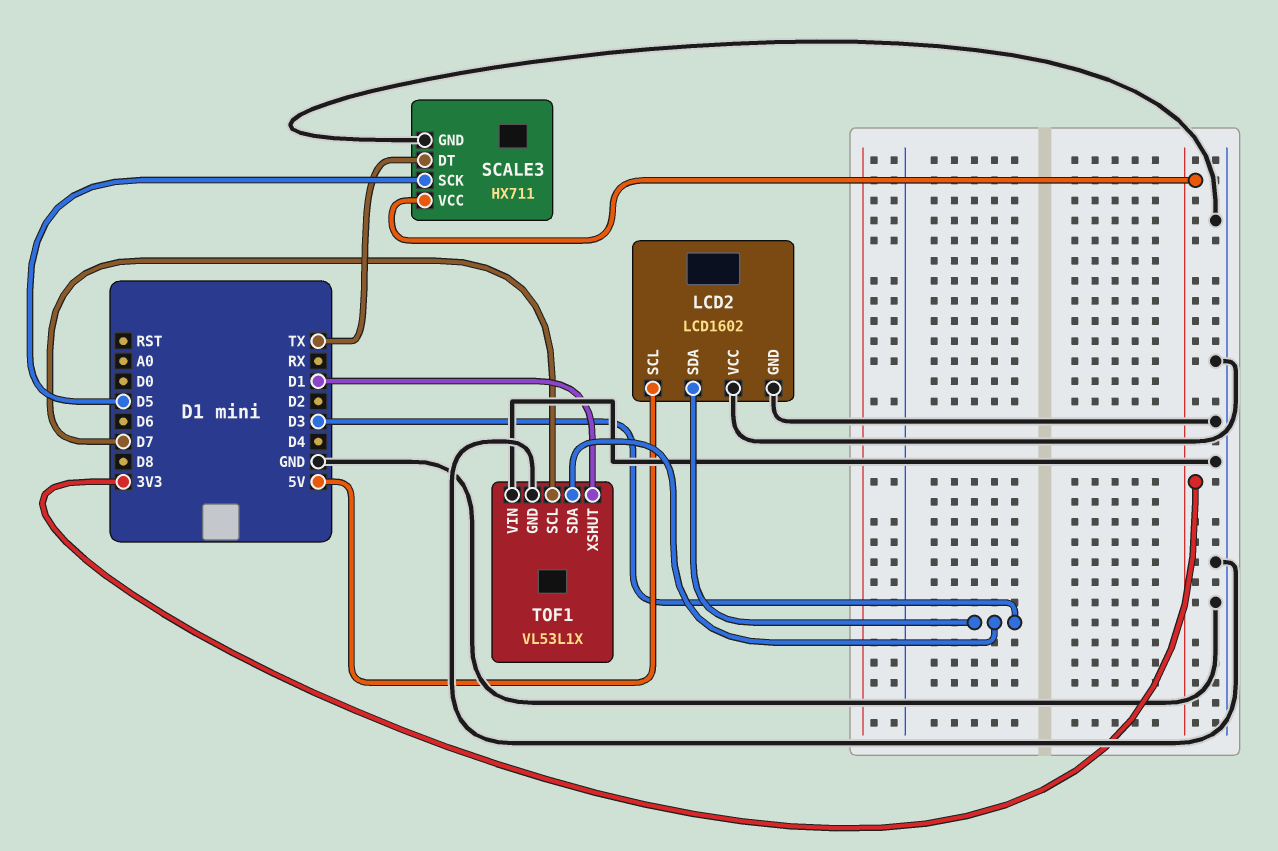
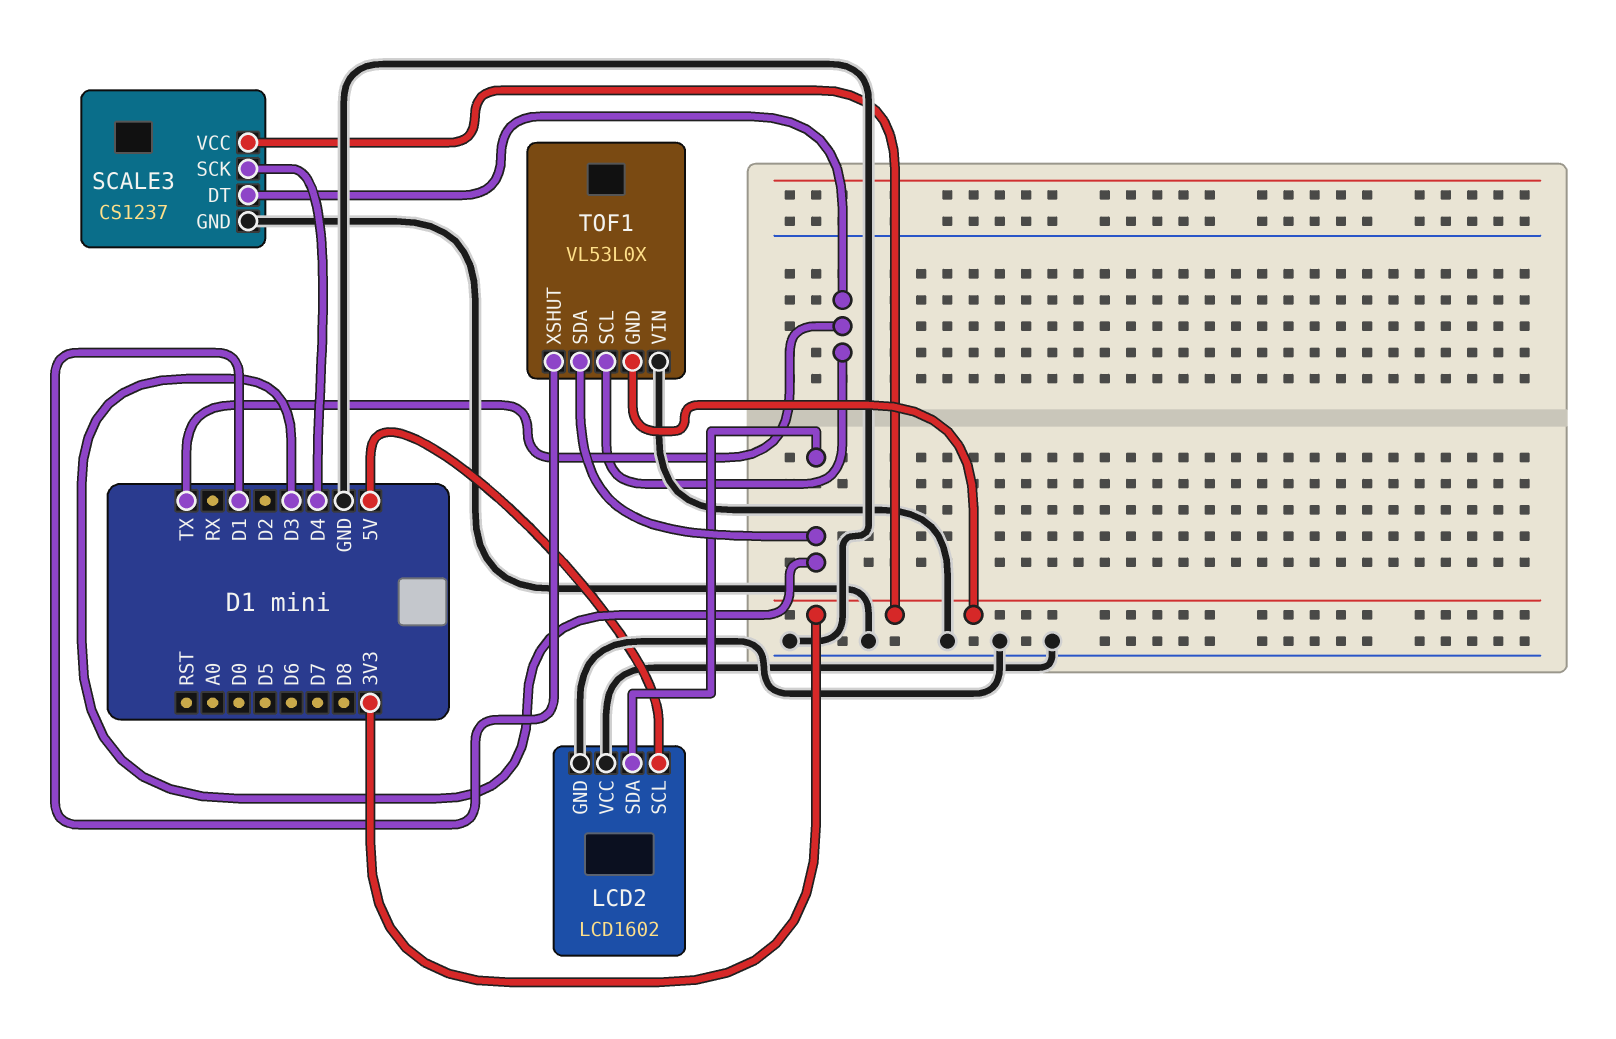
SCALE3: HX711 -> CS1237
SCALE3 pin SCK: D5 -> D4
TOF1: VL53L1X -> VL53L0X
TOF1 pin GND: GND -> 3V3
TOF1 pin SCL: D7 -> TX

